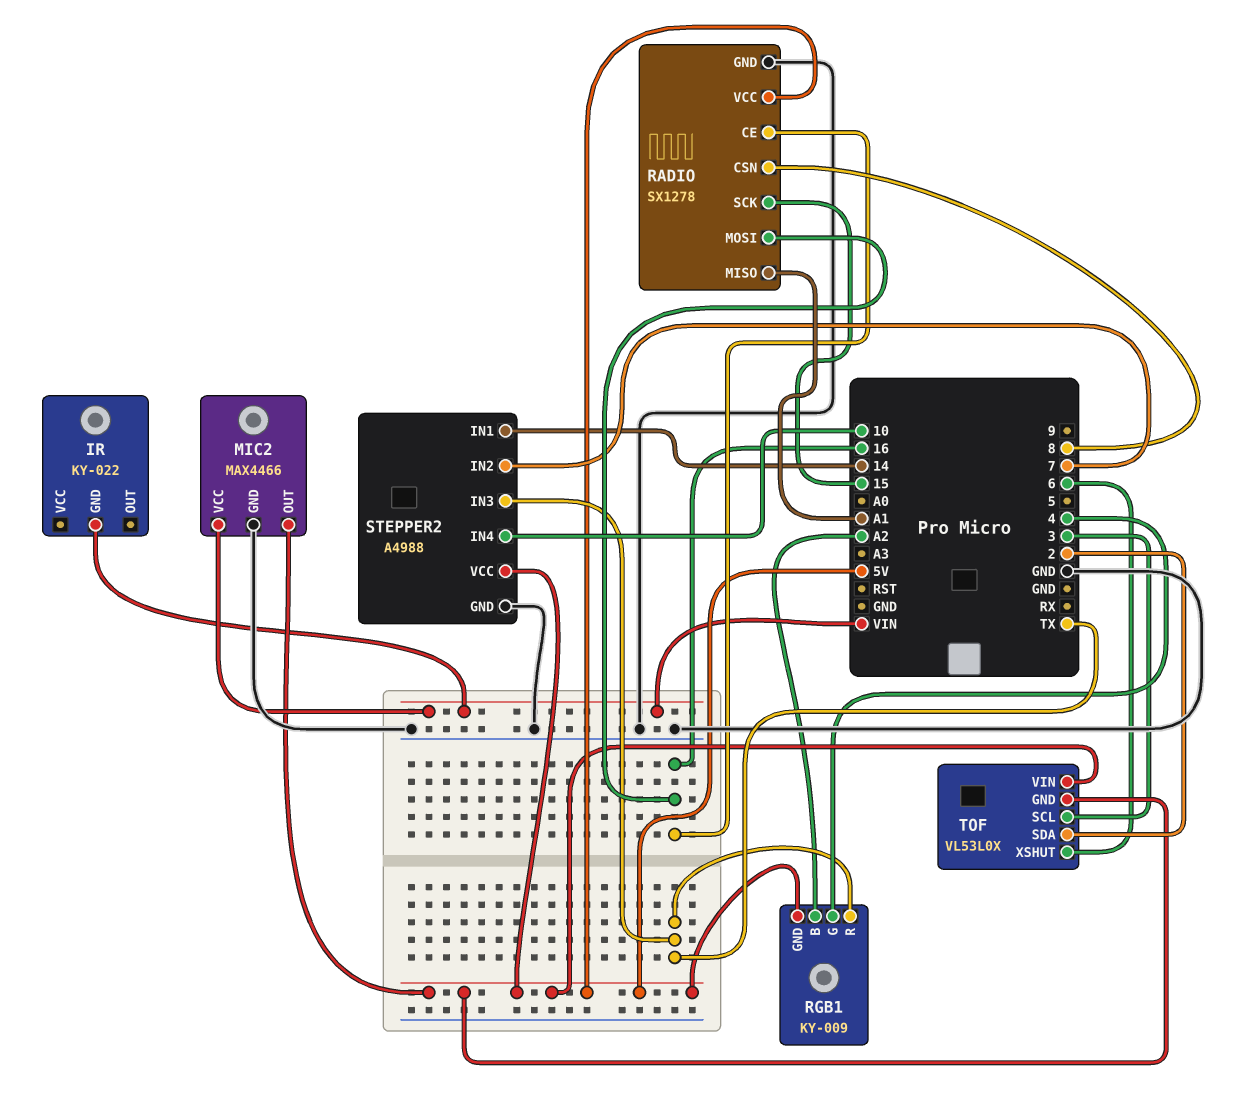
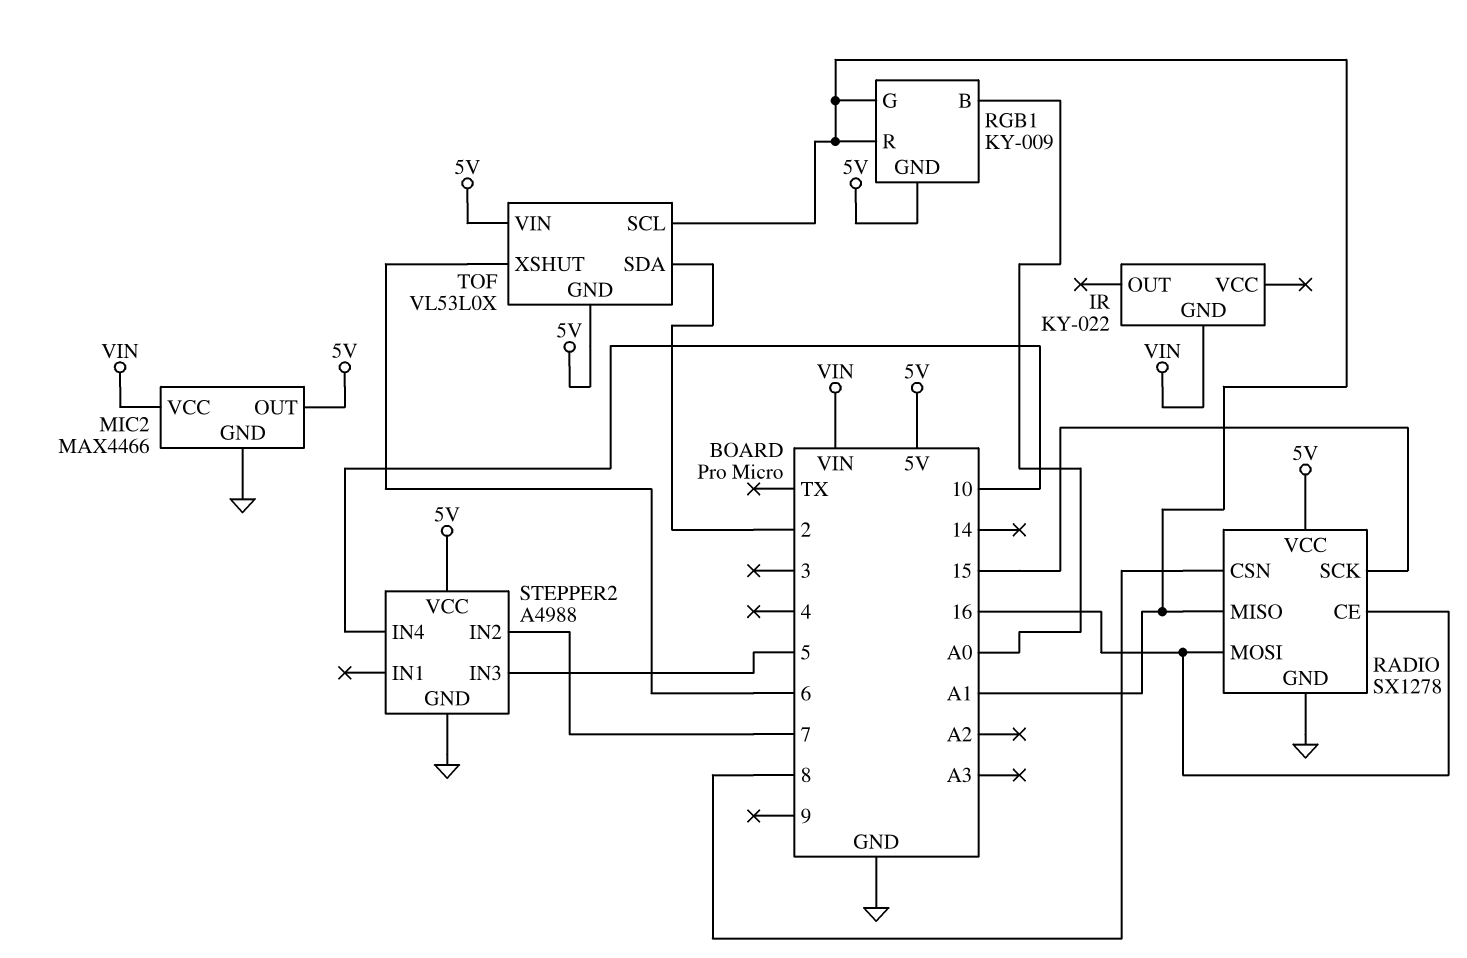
RGB1 pin B: A2 -> A0
RGB1 pin G: 4 -> A1
RGB1 pin R: TX -> A1
STEPPER2 pin IN1: 14 -> none
STEPPER2 pin IN3: TX -> 5
TOF pin SCL: 3 -> A1

